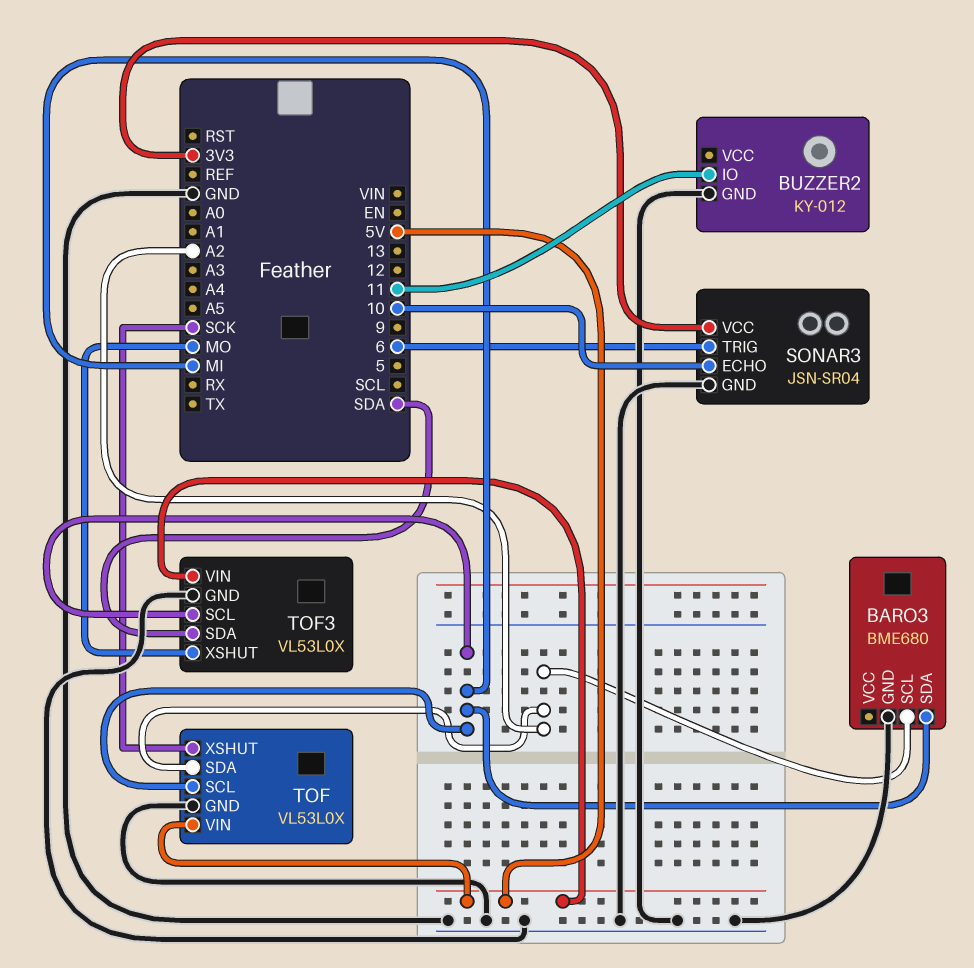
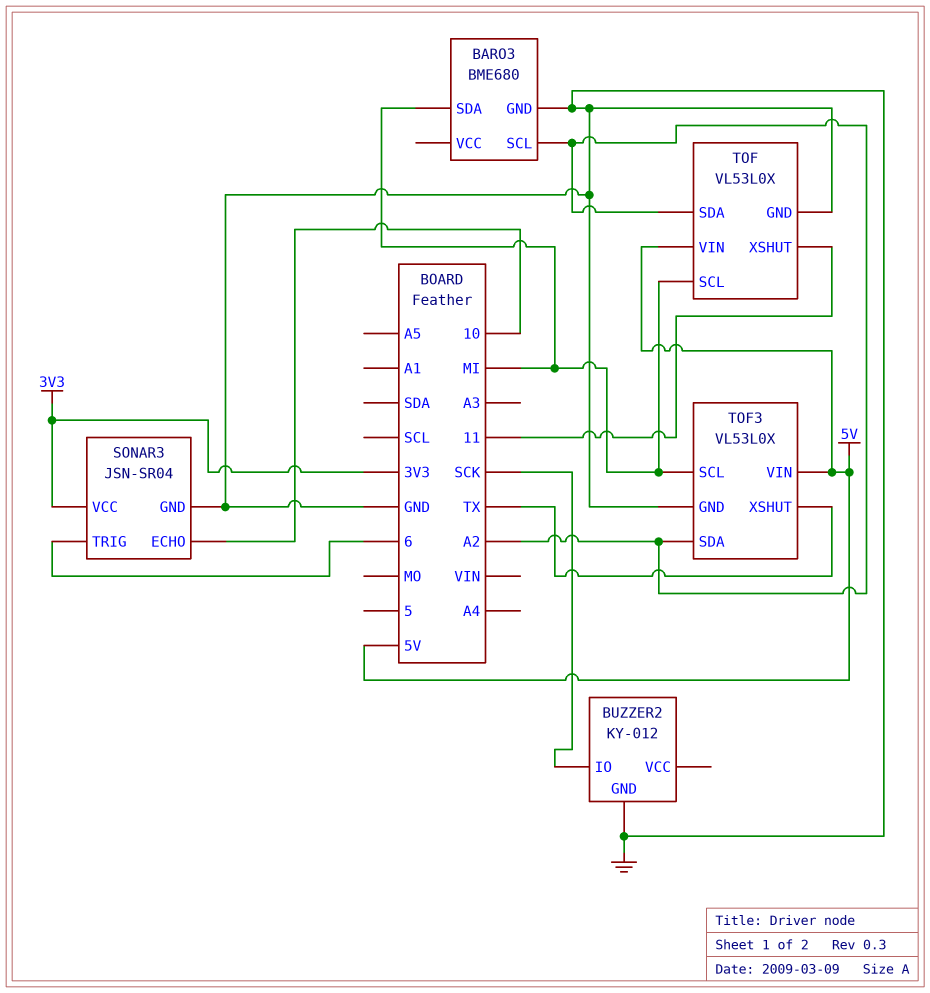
BUZZER2 pin IO: 11 -> SCK
TOF pin XSHUT: SCK -> 11
TOF3 pin SDA: SDA -> A2
TOF3 pin XSHUT: MO -> TX

